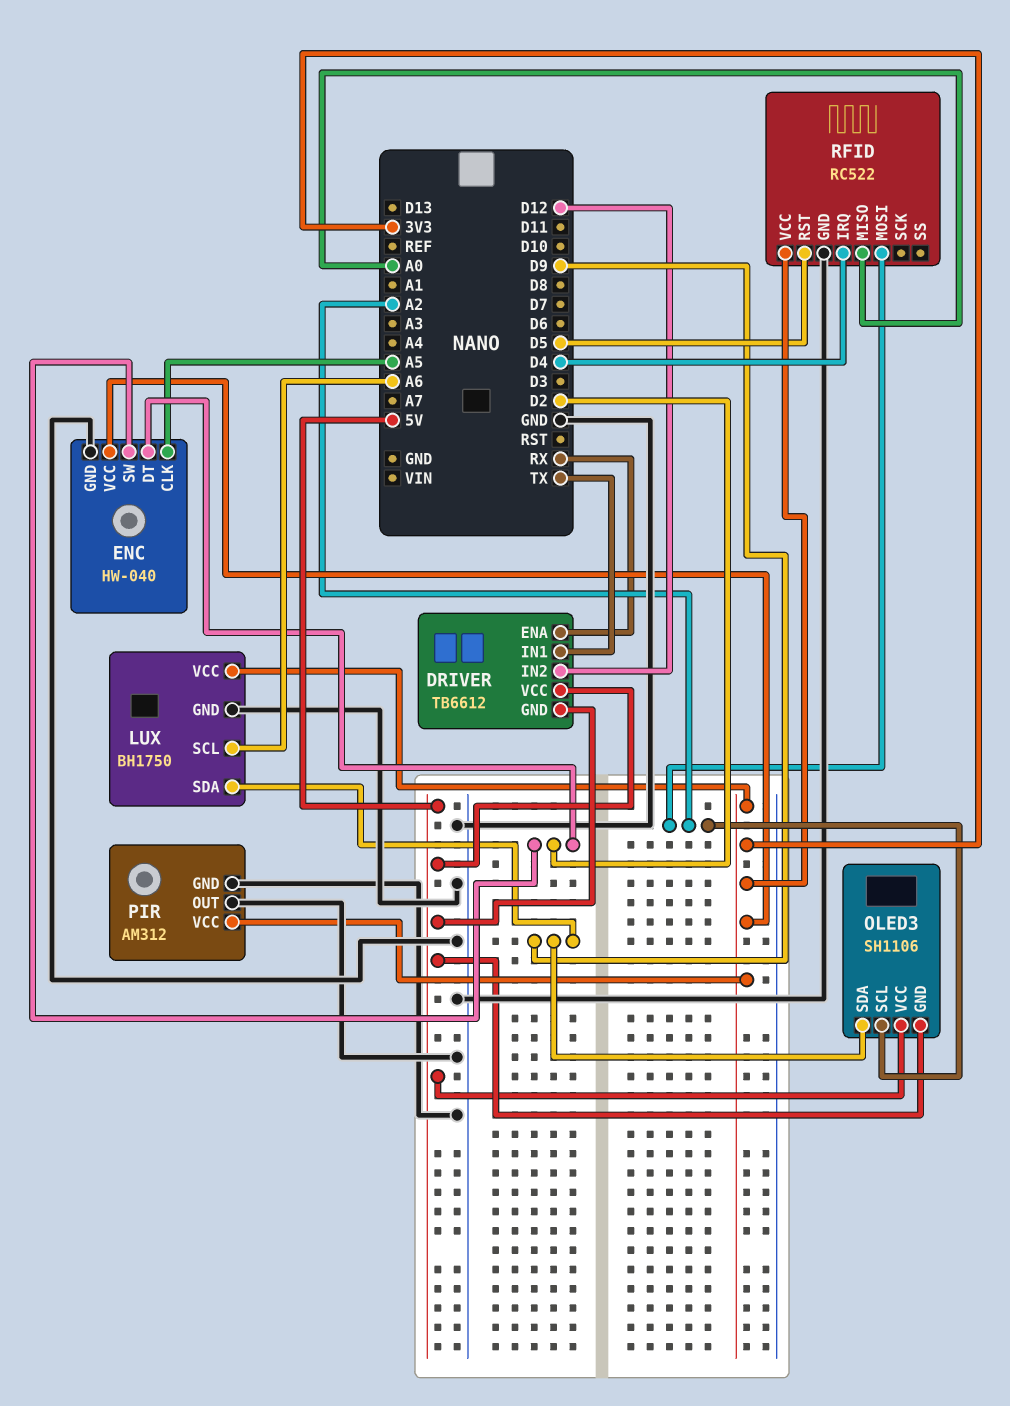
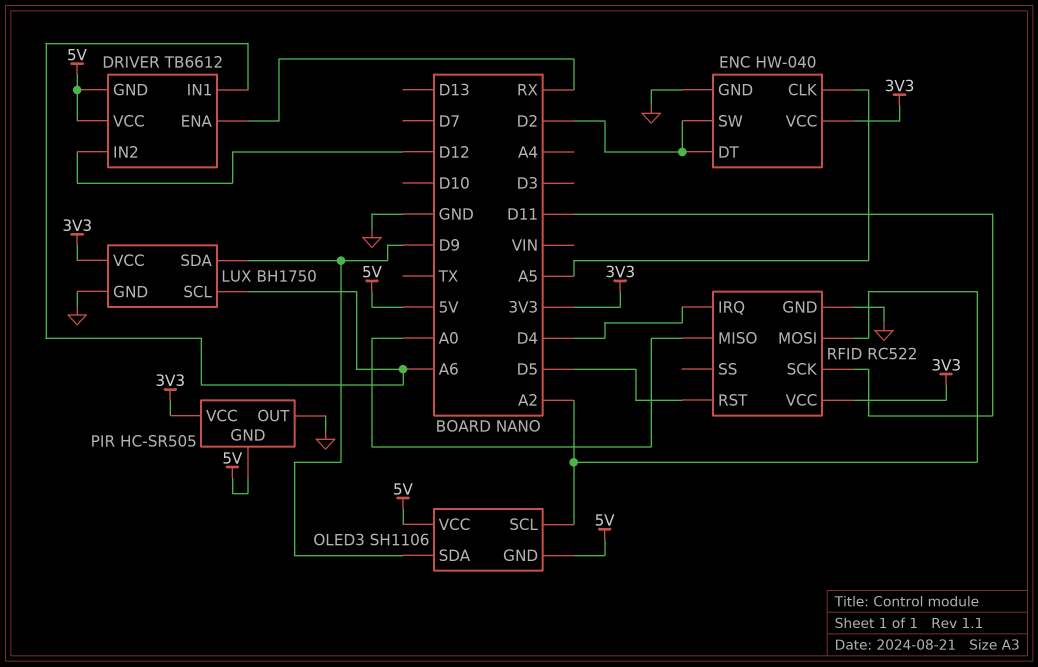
DRIVER pin IN1: TX -> A6
PIR: AM312 -> HC-SR505
PIR pin GND: GND -> 5V
RFID pin SCK: none -> D11

